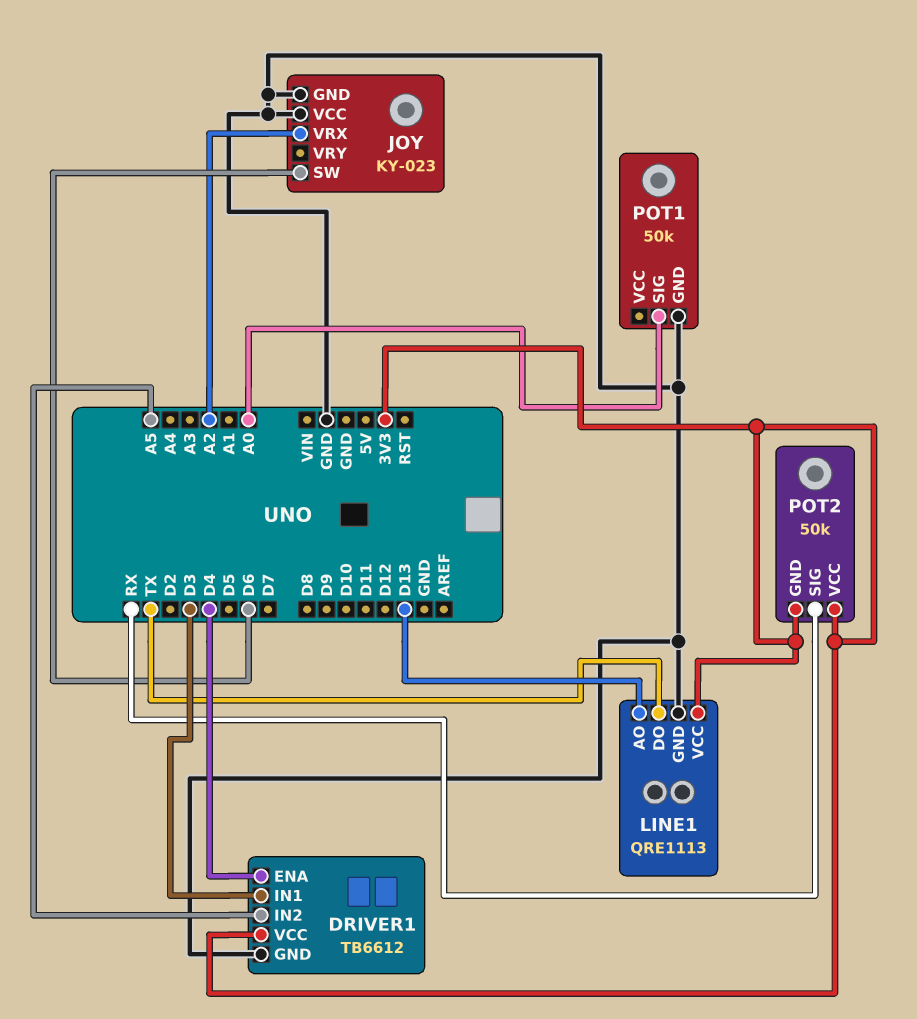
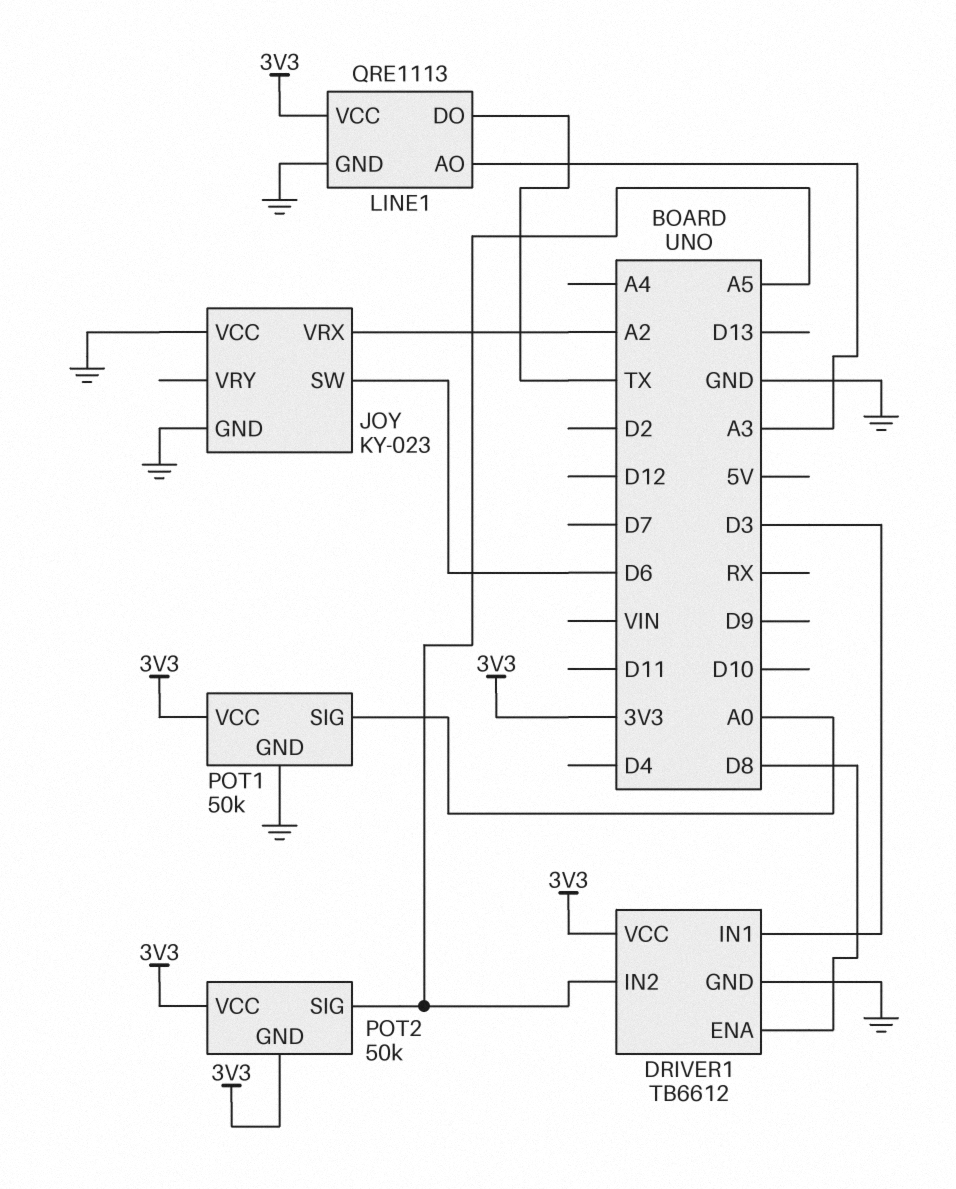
DRIVER1 pin ENA: D4 -> D8
LINE1 pin AO: D13 -> A3
POT1 pin VCC: none -> 3V3
POT2 pin SIG: RX -> A5

